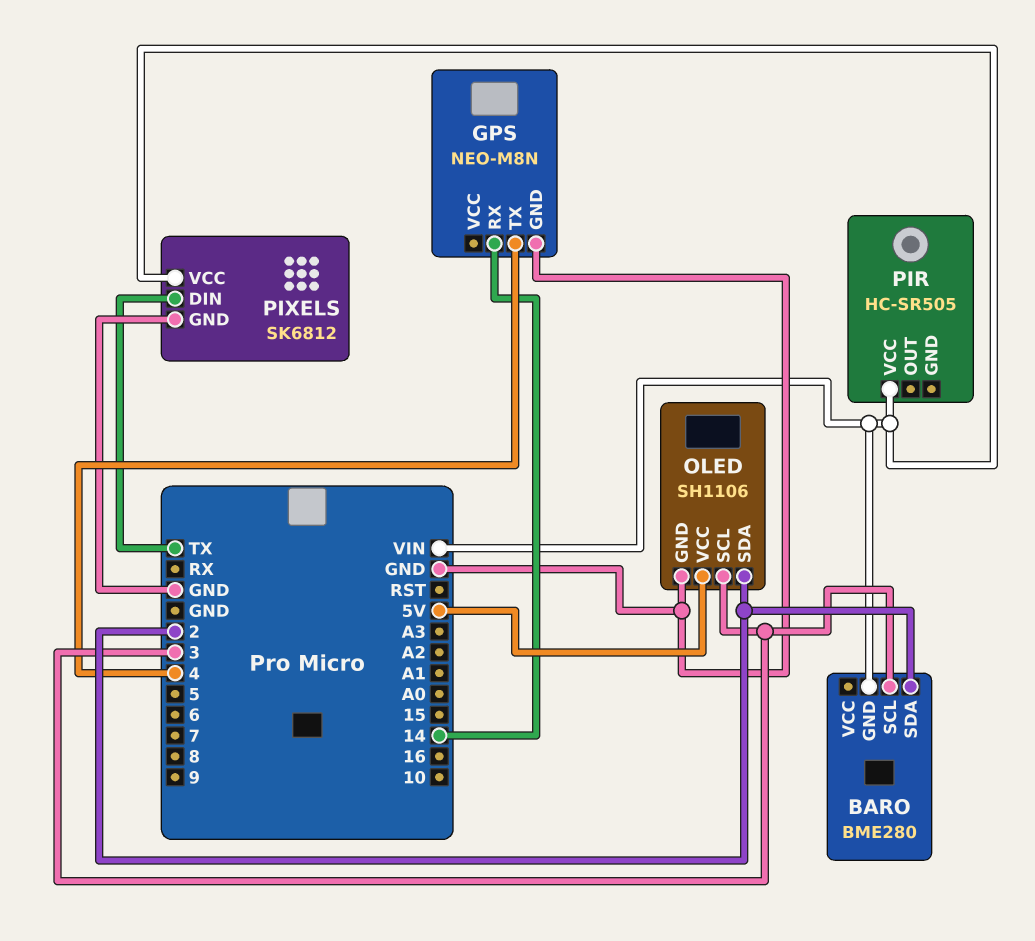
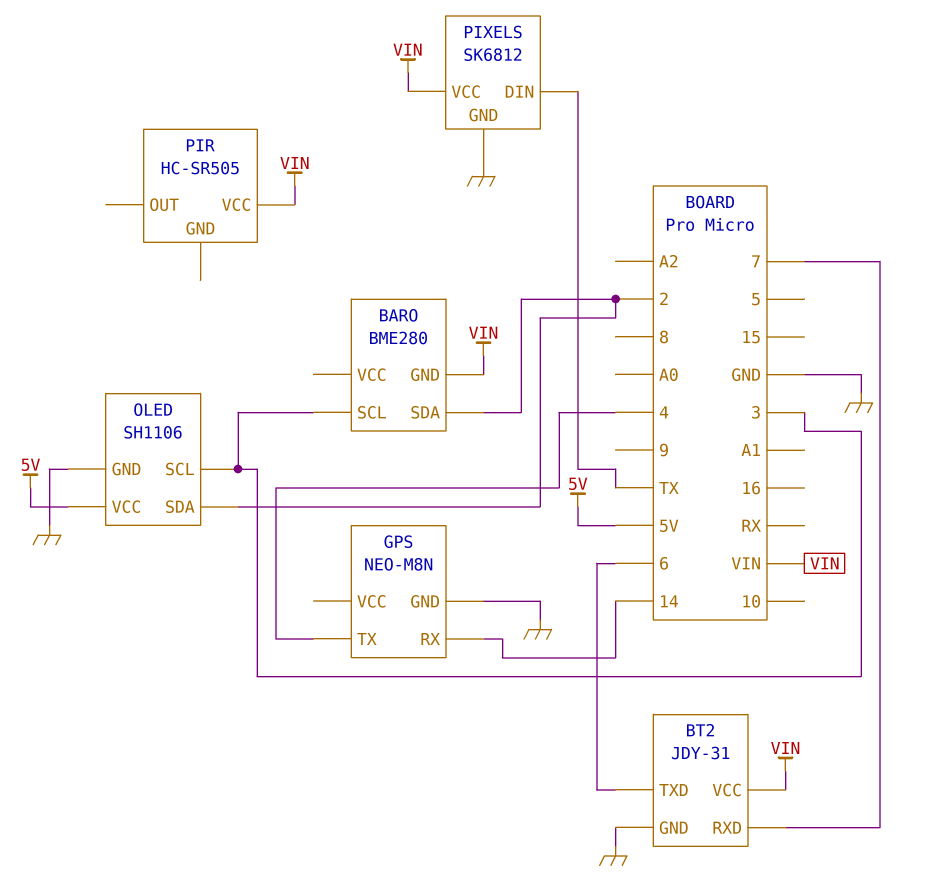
BT2: none -> JDY-31
BT2 pin GND: none -> GND
BT2 pin RXD: none -> 7
BT2 pin TXD: none -> 6
BT2 pin VCC: none -> VIN

